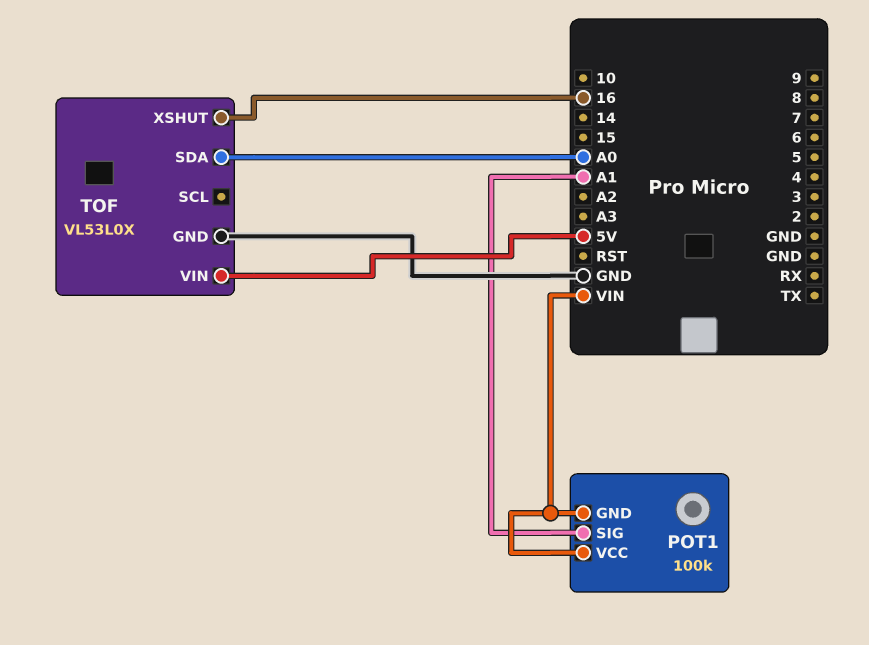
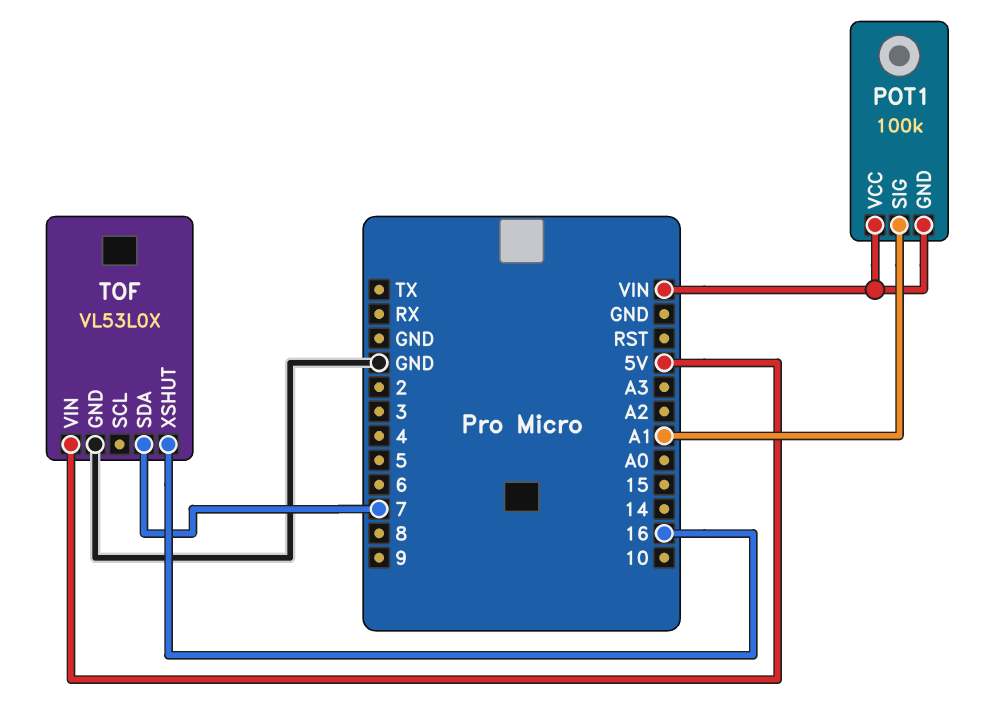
TOF pin SDA: A0 -> 7

